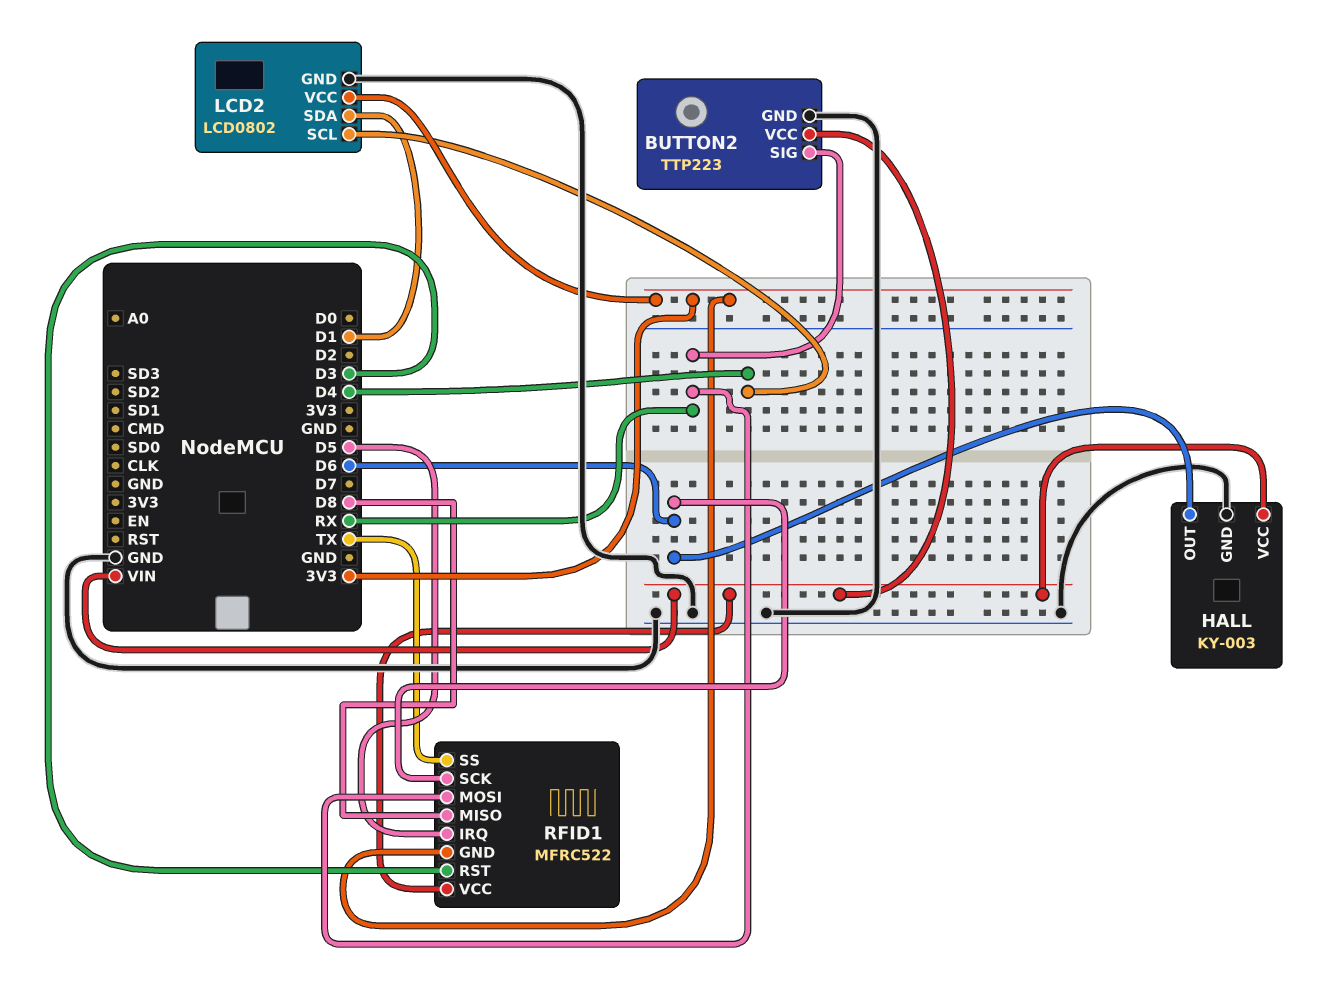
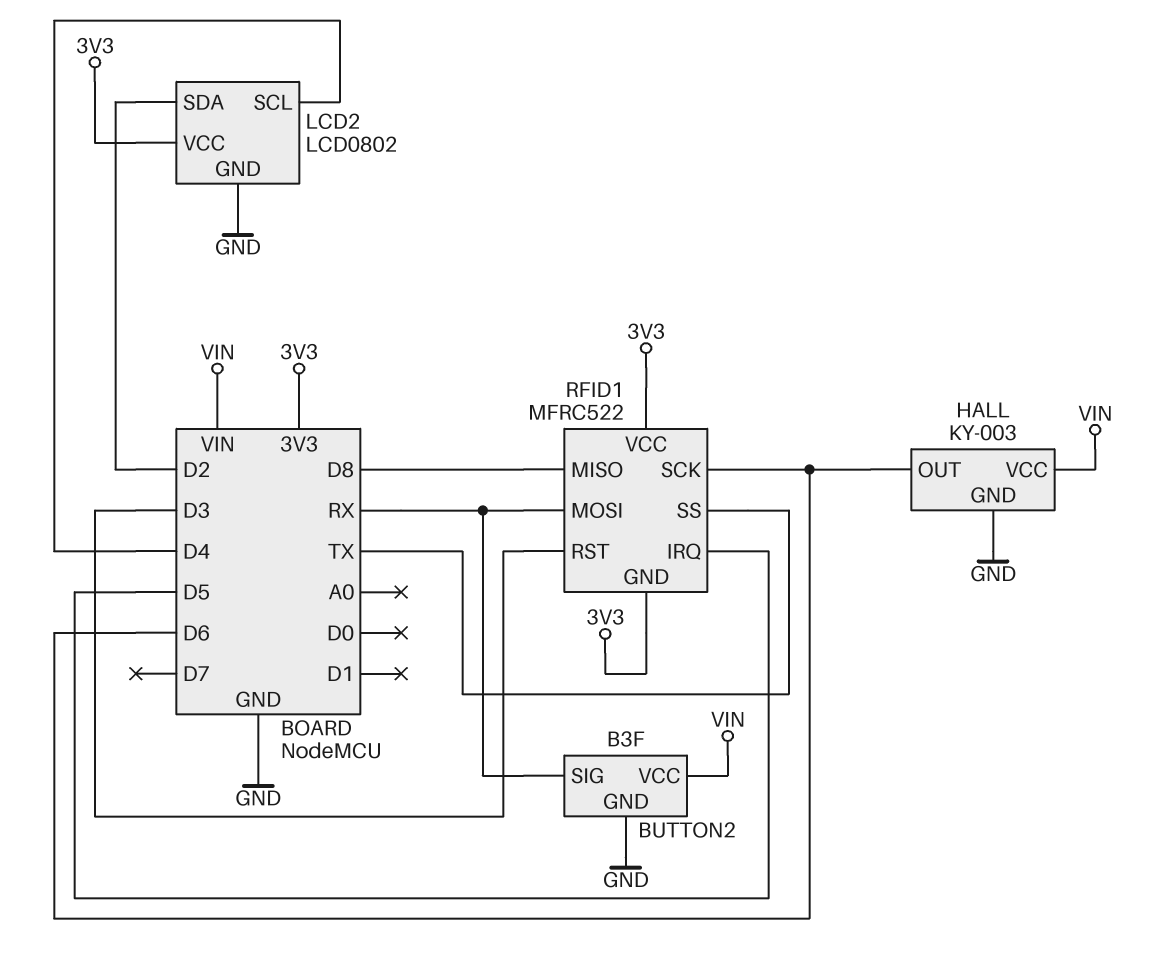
BUTTON2: TTP223 -> B3F
LCD2 pin SDA: D1 -> D2
RFID1 pin VCC: VIN -> 3V3

